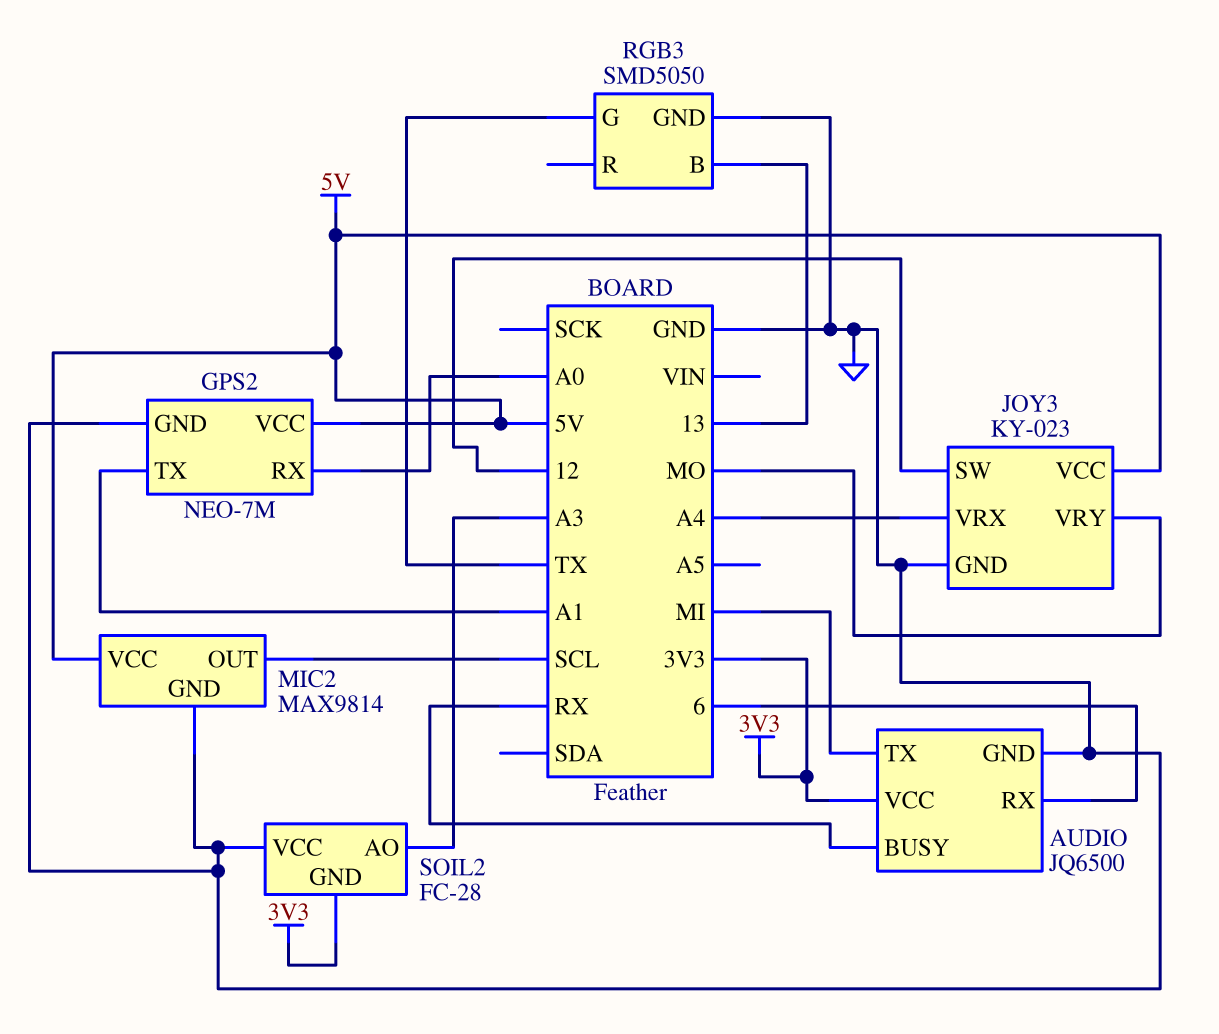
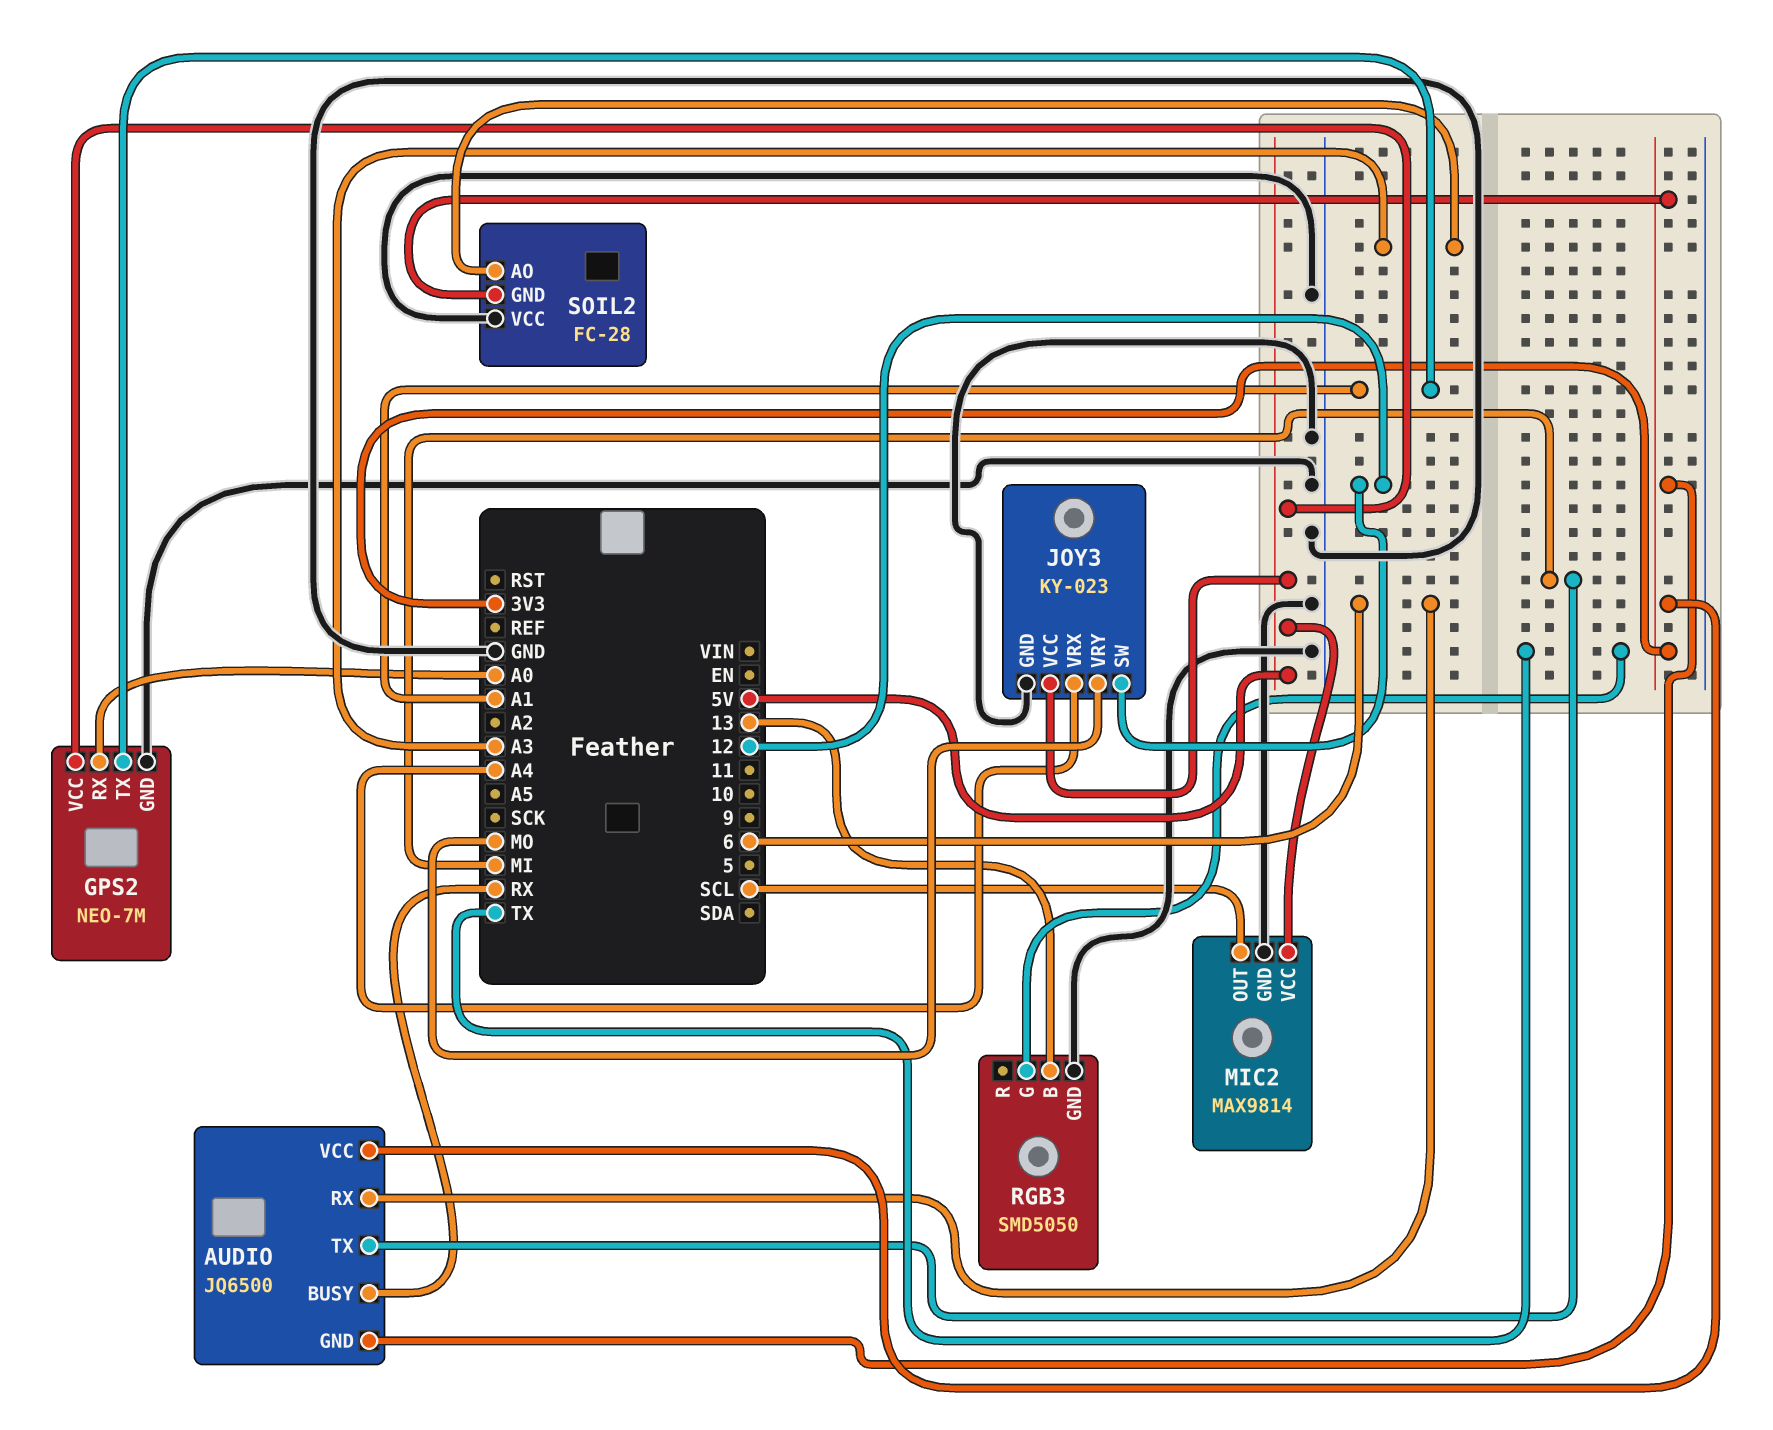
AUDIO pin GND: GND -> 3V3

